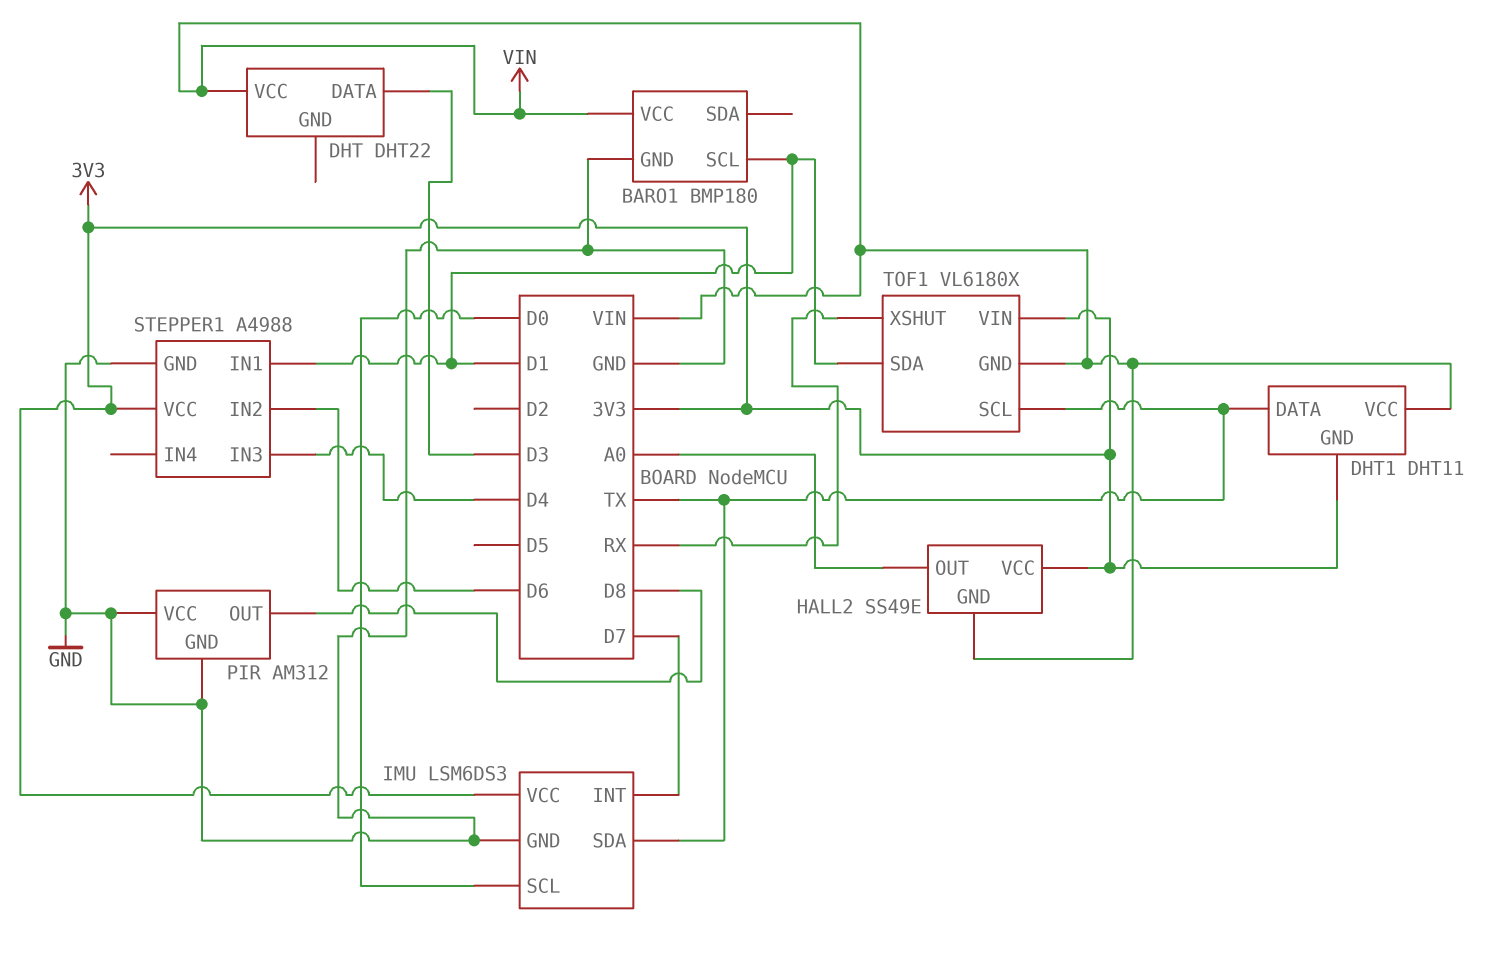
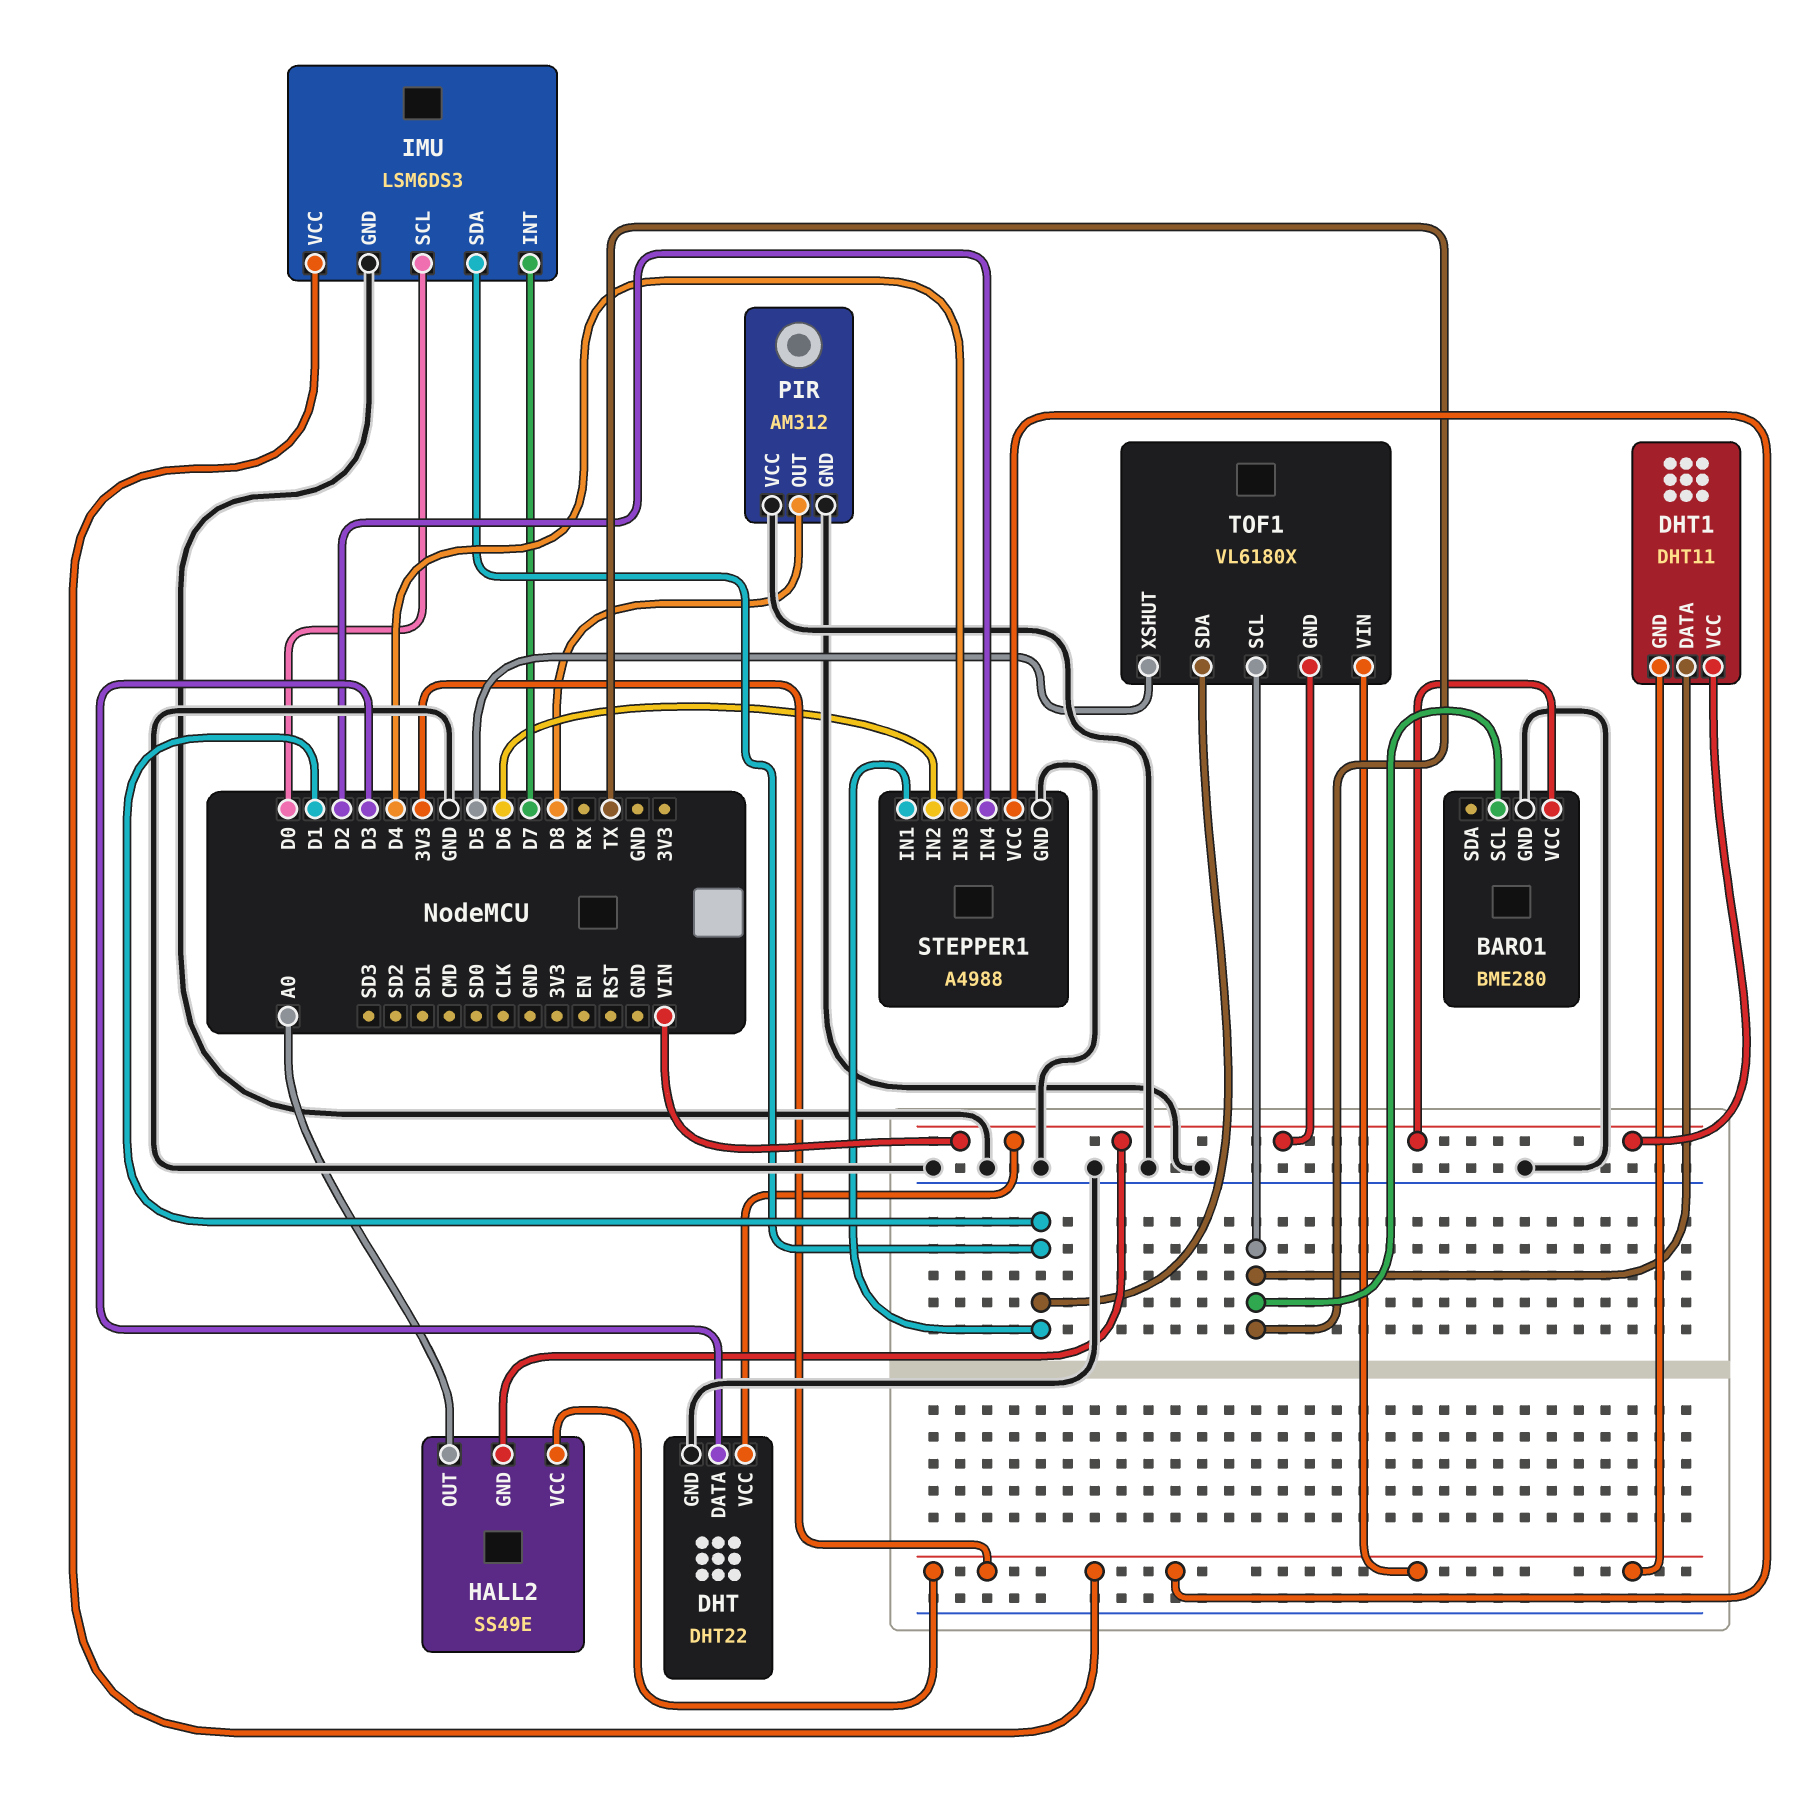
BARO1: BMP180 -> BME280
BARO1 pin SCL: D1 -> TX
DHT pin GND: none -> GND
IMU pin SDA: TX -> D1
STEPPER1 pin IN4: none -> D2
TOF1 pin XSHUT: RX -> D5

